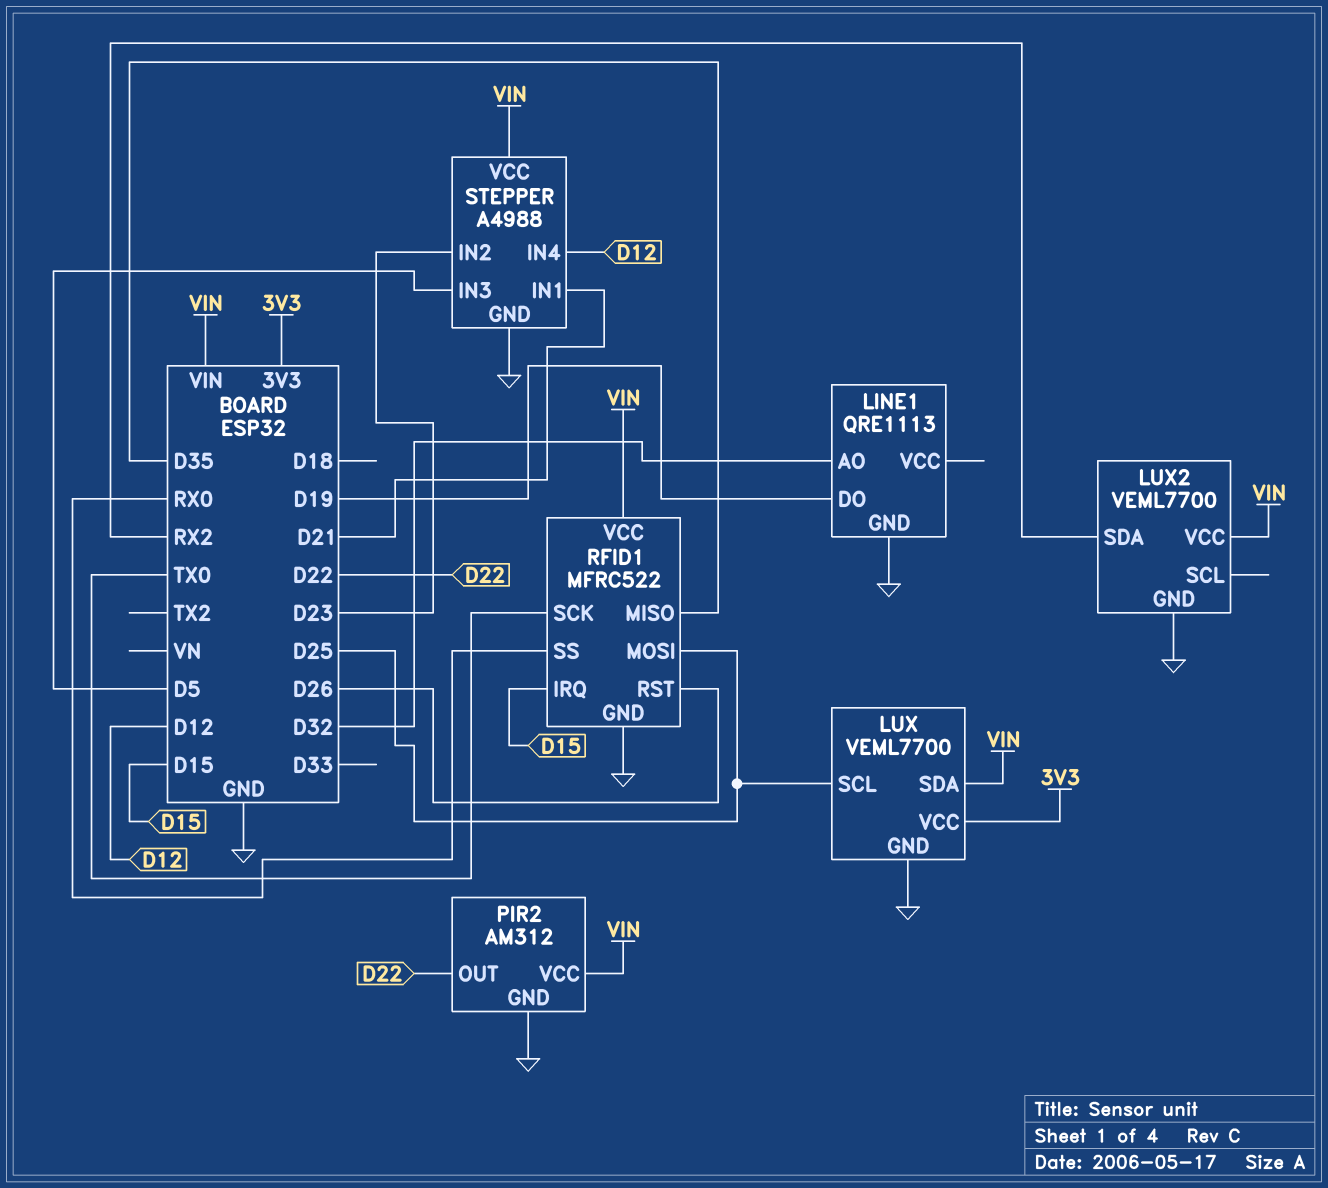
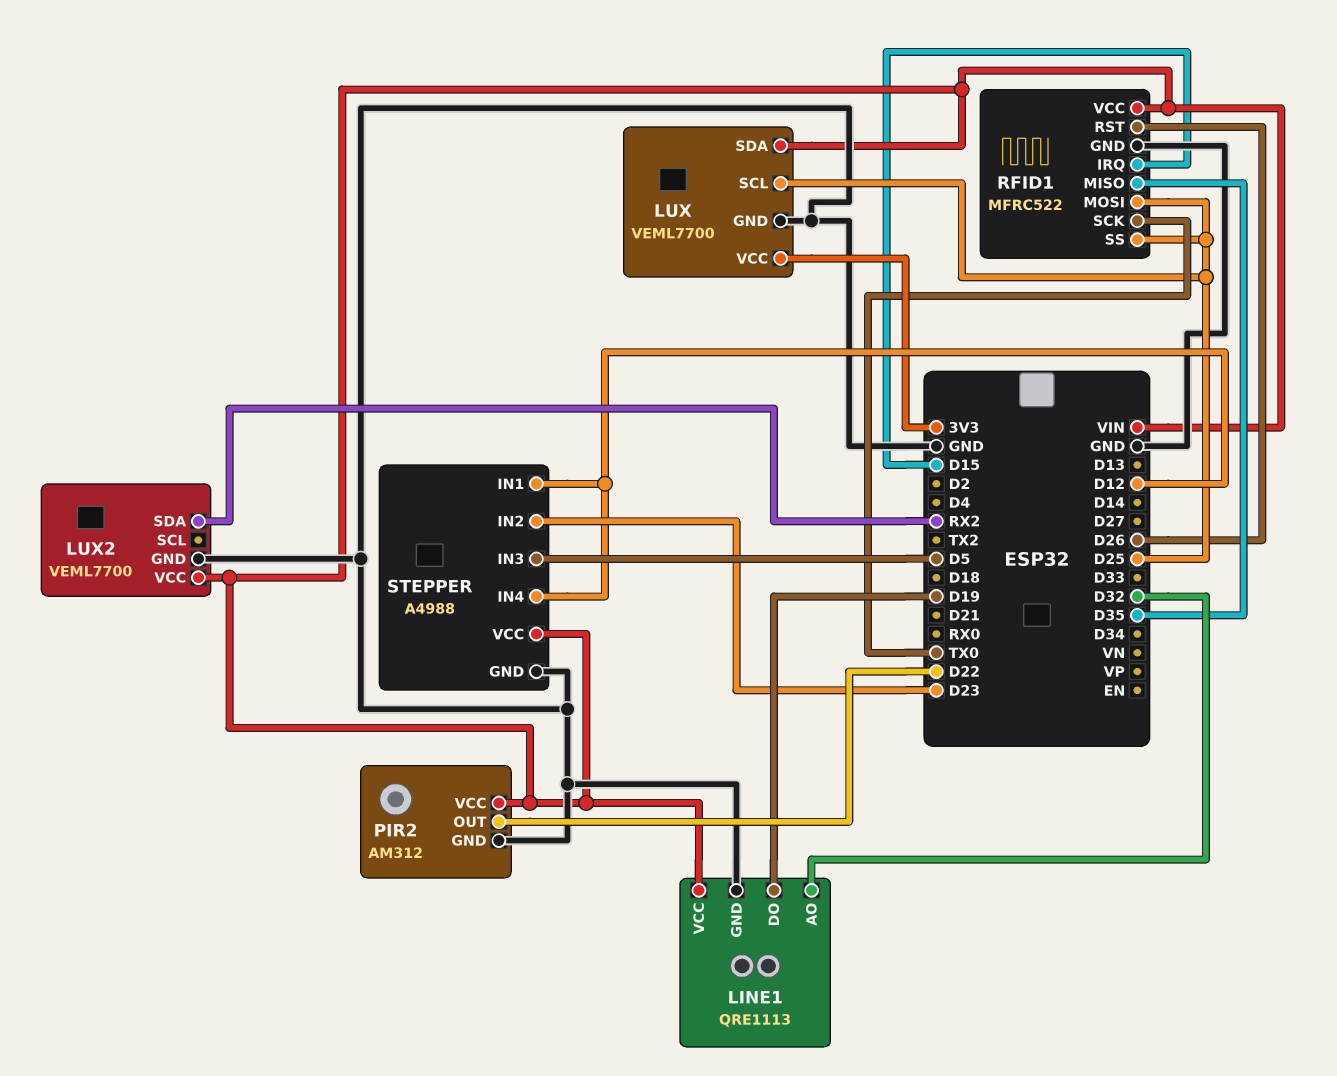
LINE1 pin VCC: none -> VIN
RFID1 pin SS: RX0 -> D25
STEPPER pin IN1: D21 -> D12

